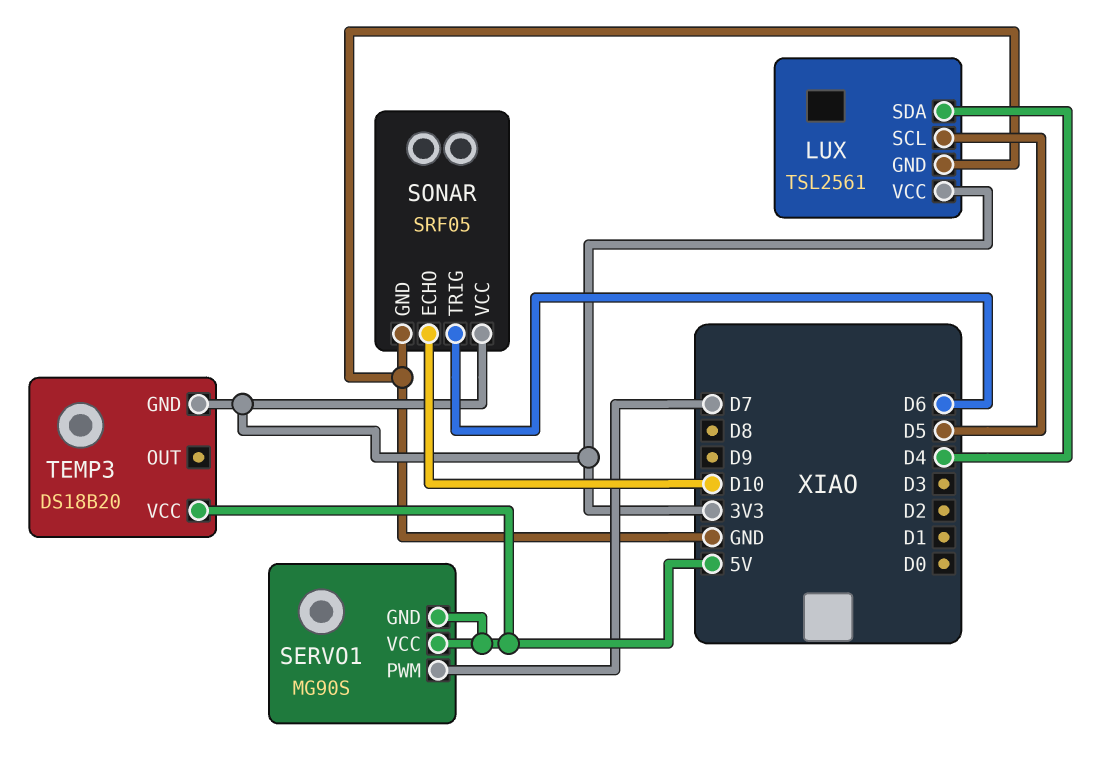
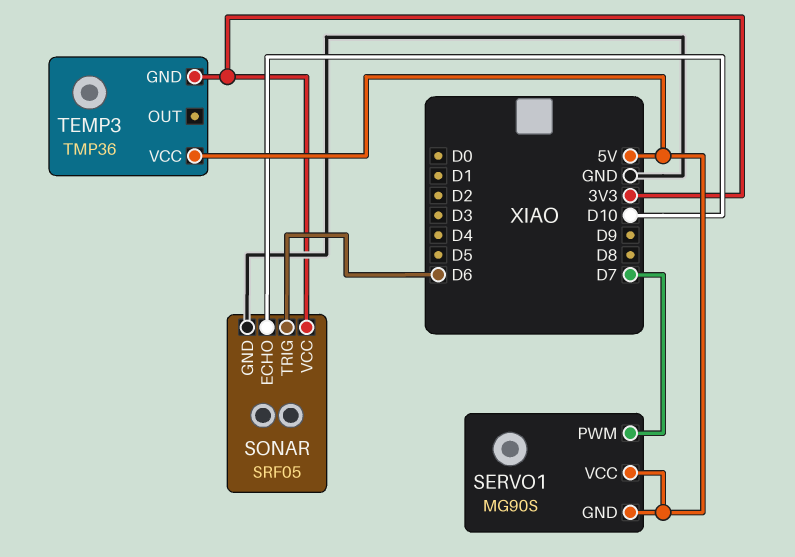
LUX: TSL2561 -> none
LUX pin GND: GND -> none
LUX pin SCL: D5 -> none
LUX pin SDA: D4 -> none
LUX pin VCC: 3V3 -> none
TEMP3: DS18B20 -> TMP36

